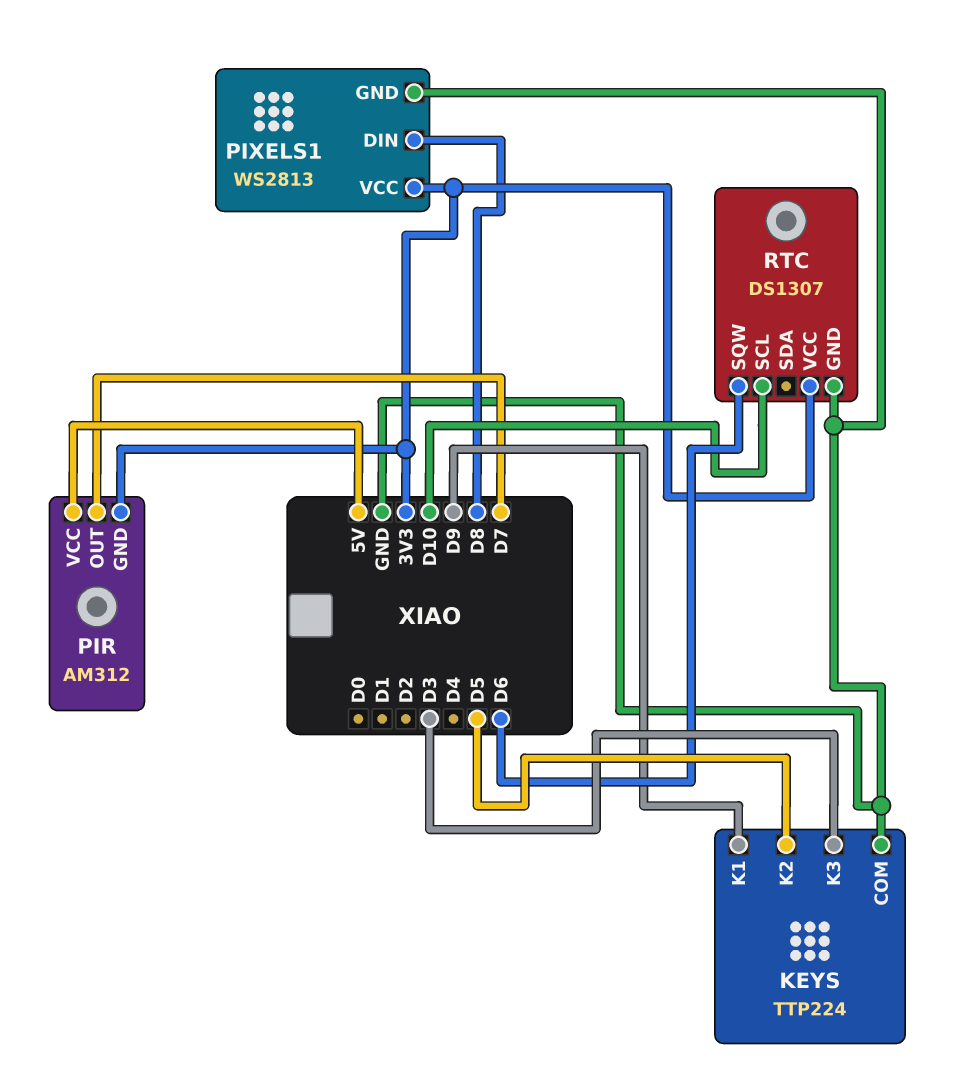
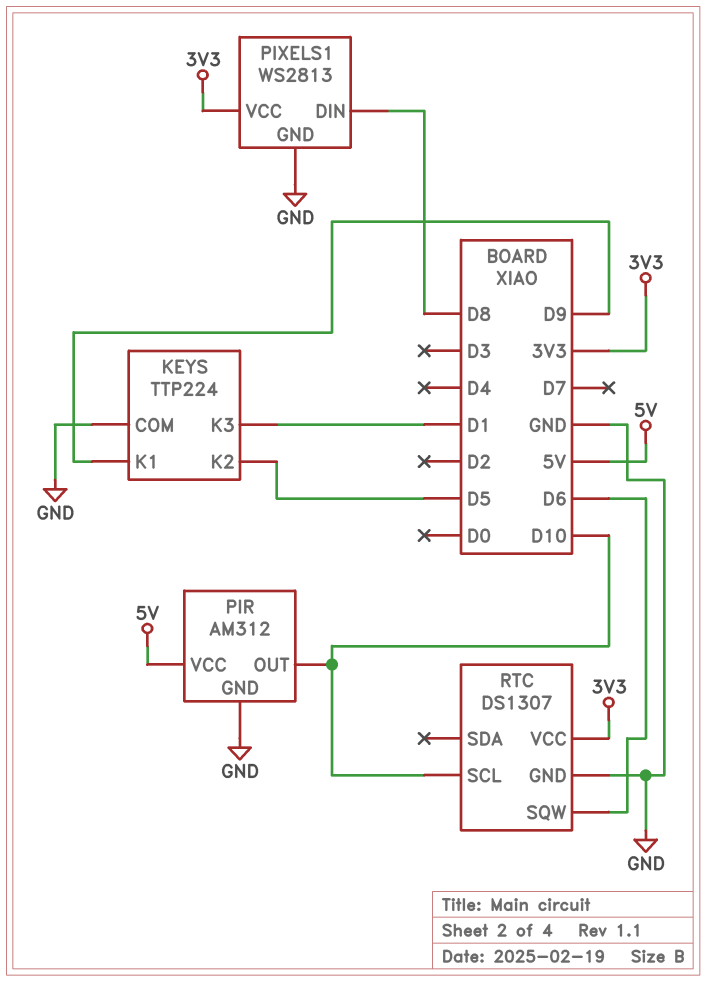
KEYS pin K3: D3 -> D1
PIR pin GND: 3V3 -> GND
PIR pin OUT: D7 -> D10

